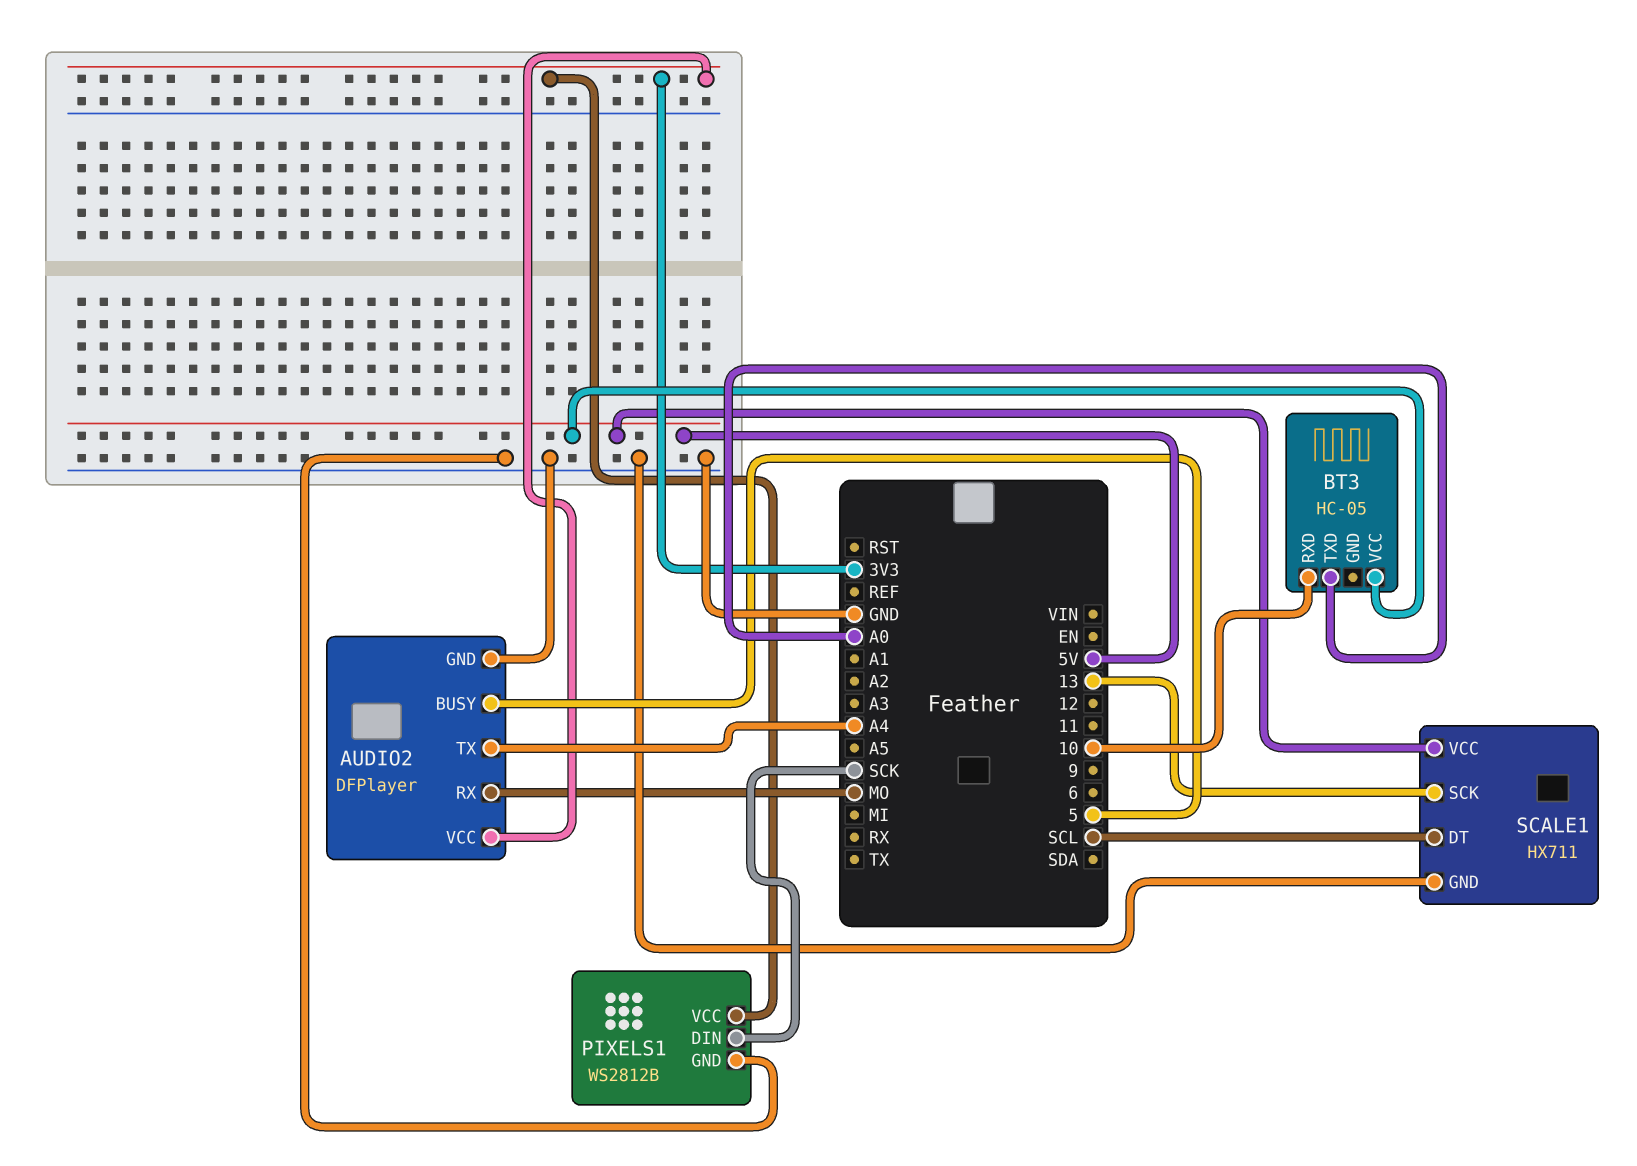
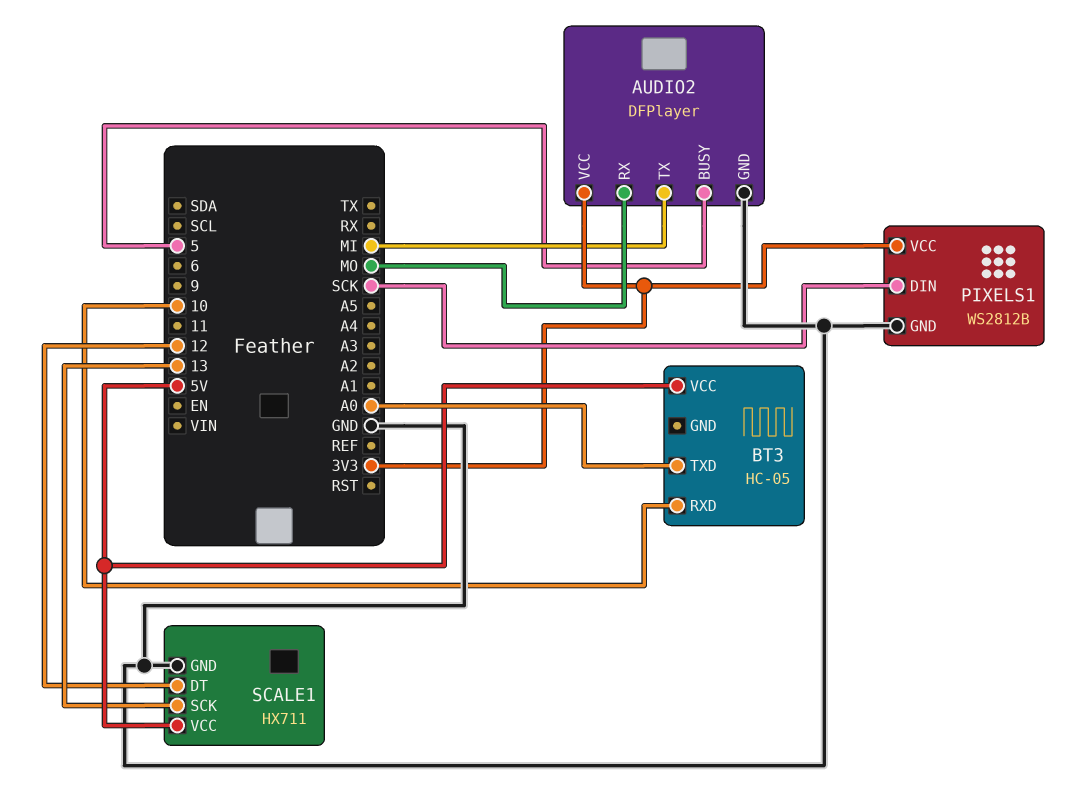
AUDIO2 pin TX: A4 -> MI
SCALE1 pin DT: SCL -> 12

